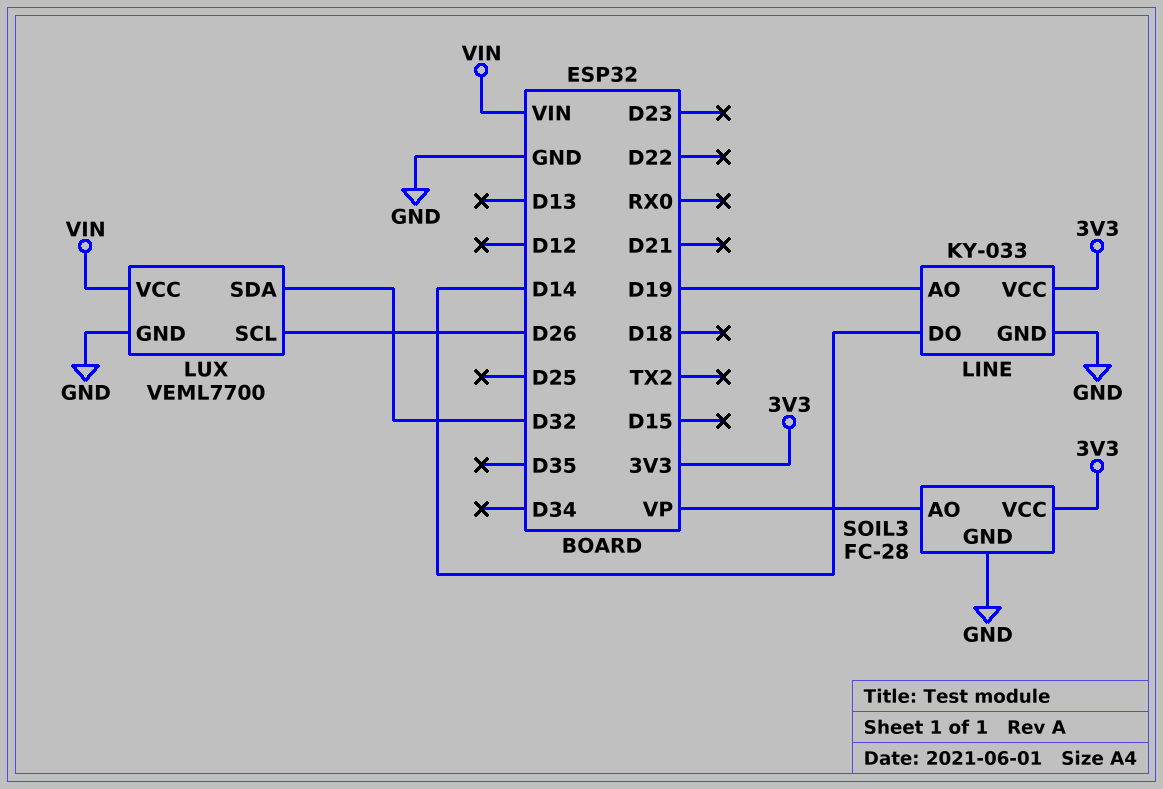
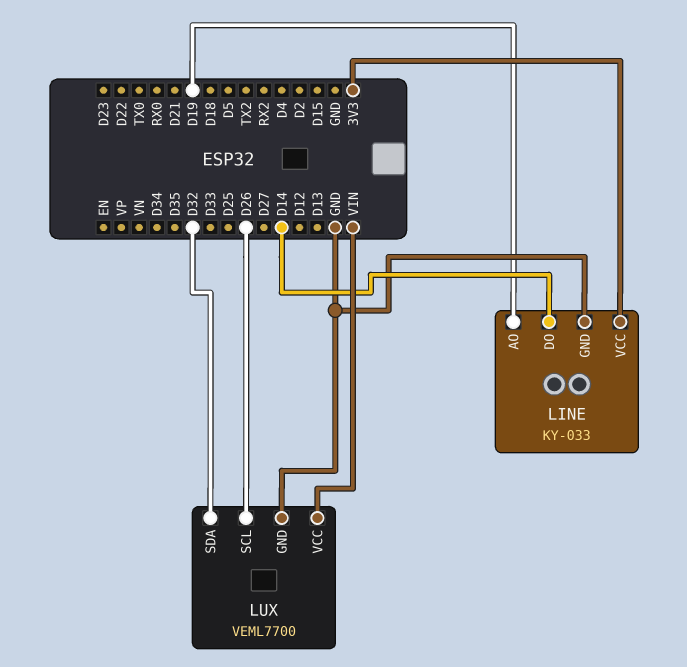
SOIL3: FC-28 -> none
SOIL3 pin AO: VP -> none
SOIL3 pin GND: GND -> none
SOIL3 pin VCC: 3V3 -> none

